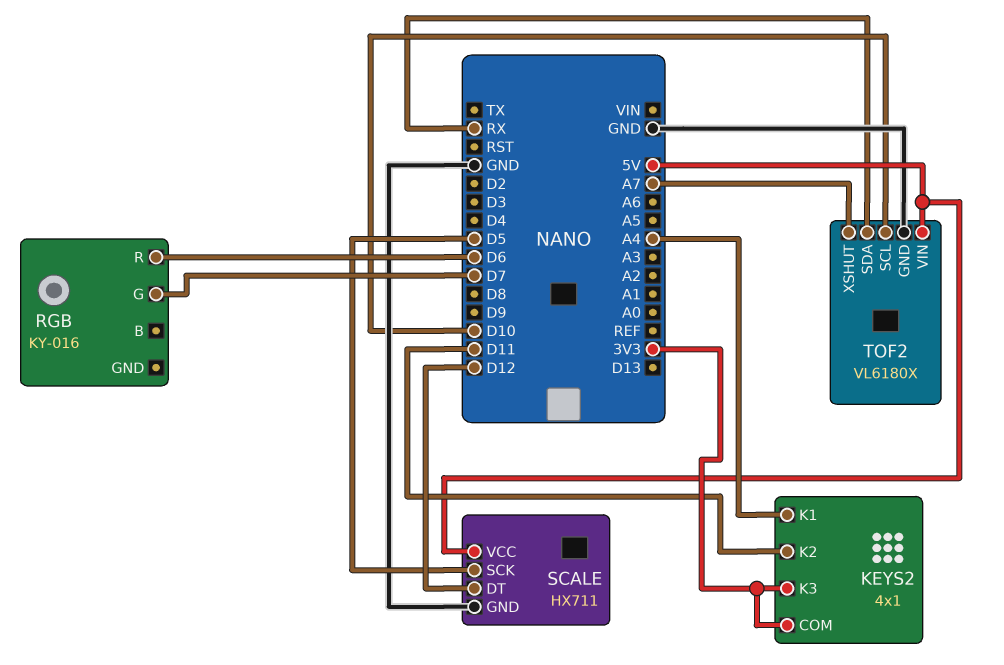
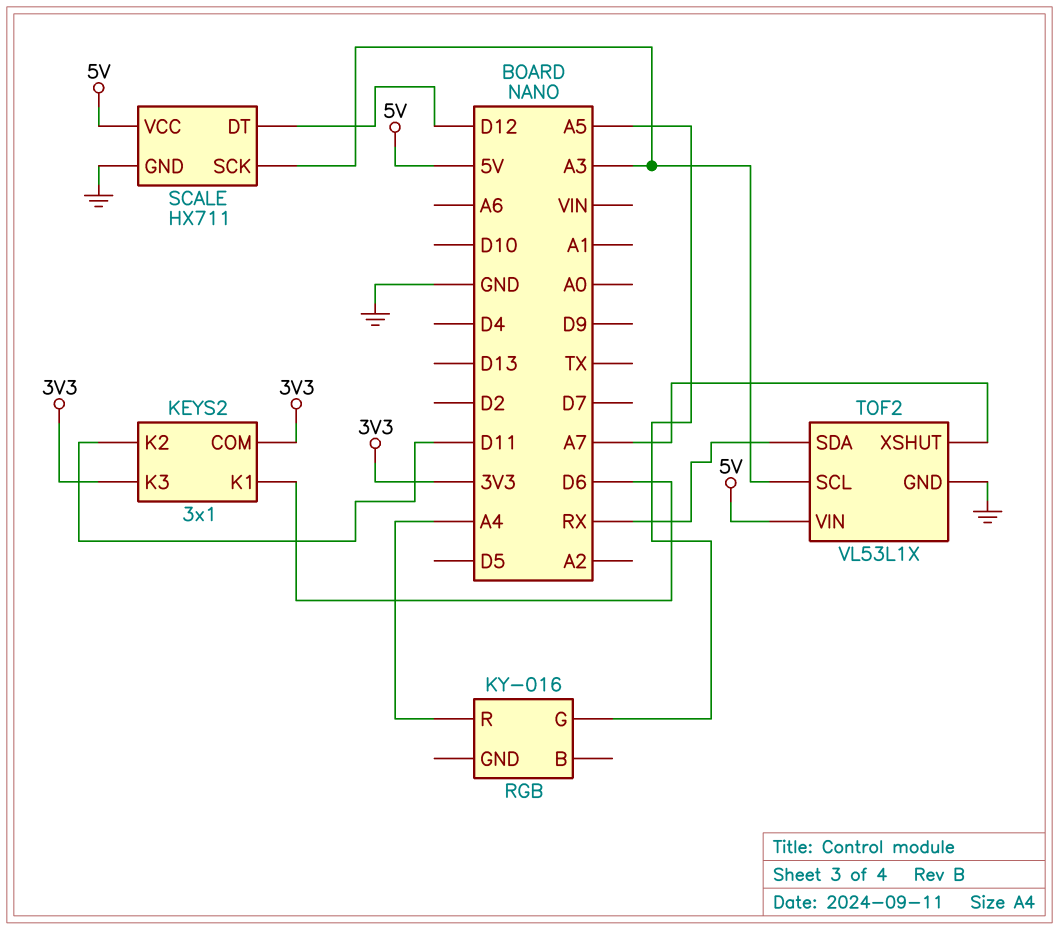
KEYS2: 4x1 -> 3x1
KEYS2 pin K1: A4 -> D6
RGB pin G: D7 -> A5
RGB pin R: D6 -> A4
SCALE pin SCK: D5 -> A3
TOF2: VL6180X -> VL53L1X
TOF2 pin SCL: D10 -> A3

